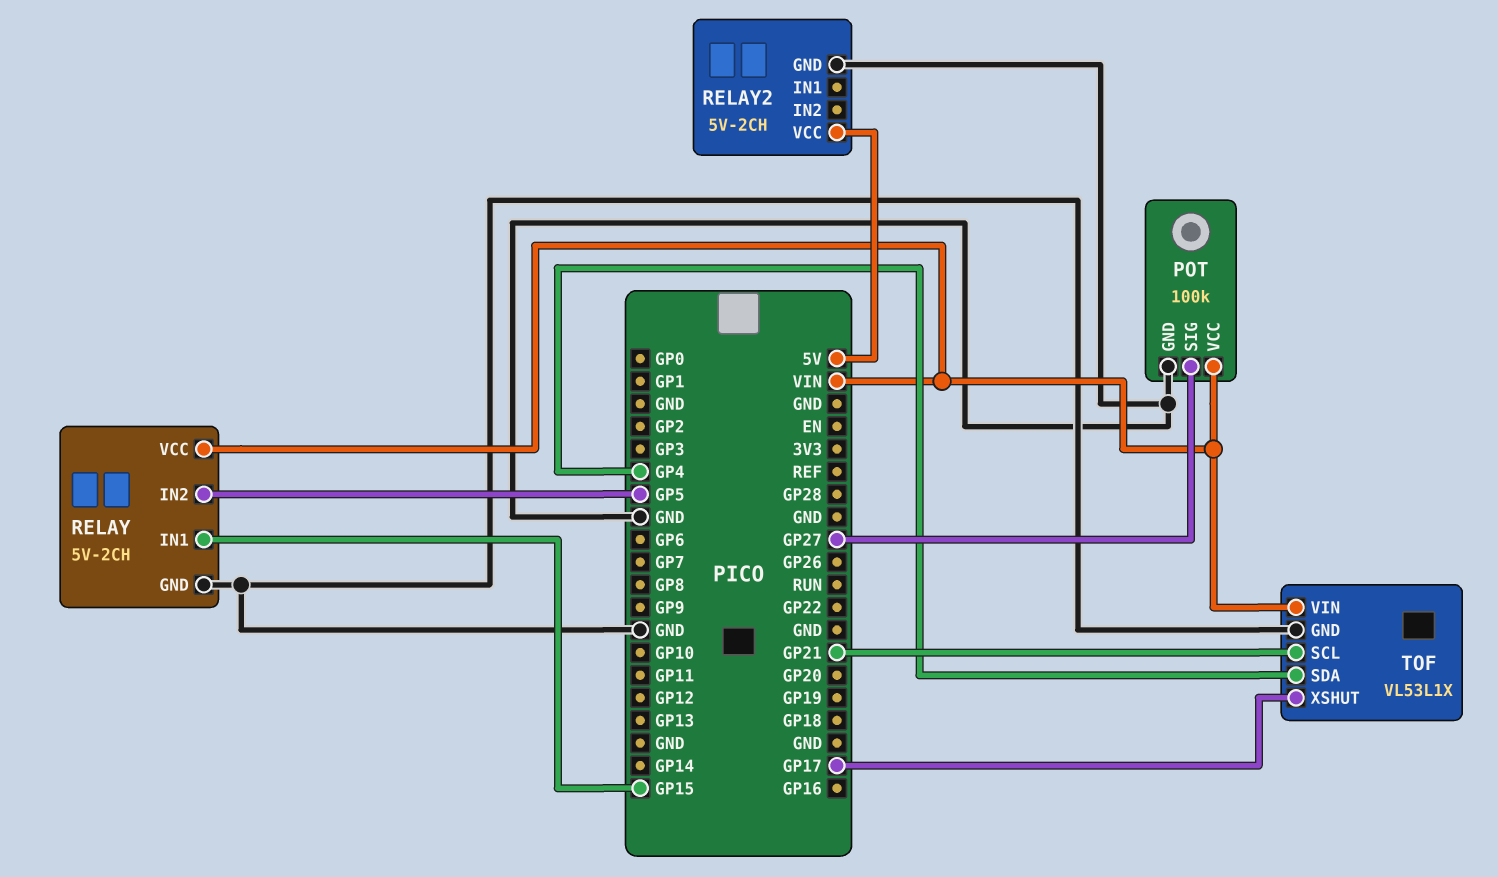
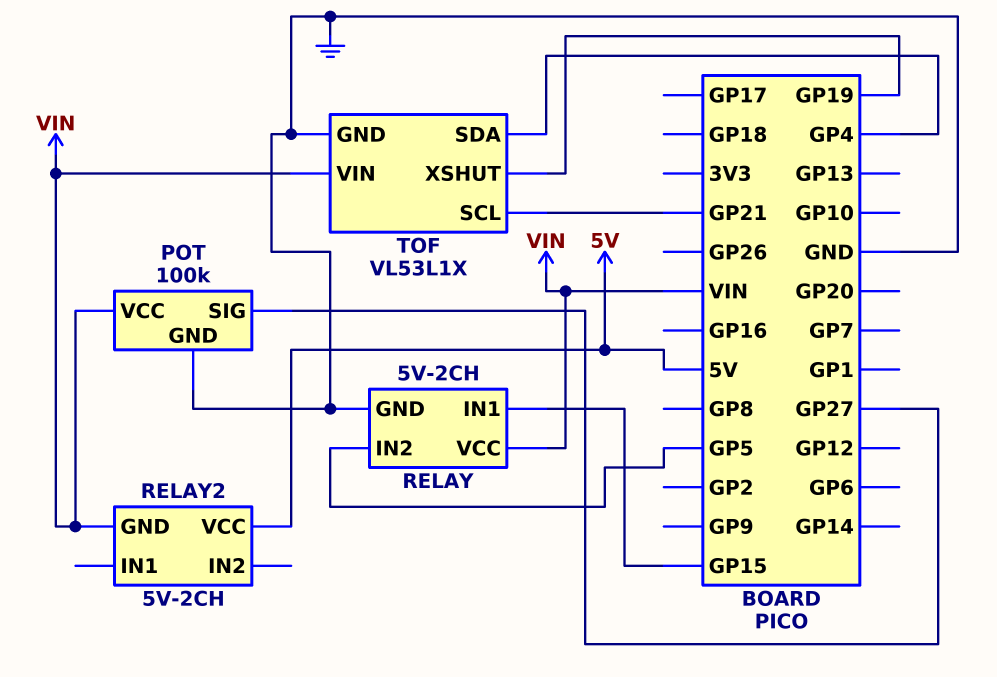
RELAY2 pin GND: GND -> VIN
TOF pin XSHUT: GP17 -> GP19

